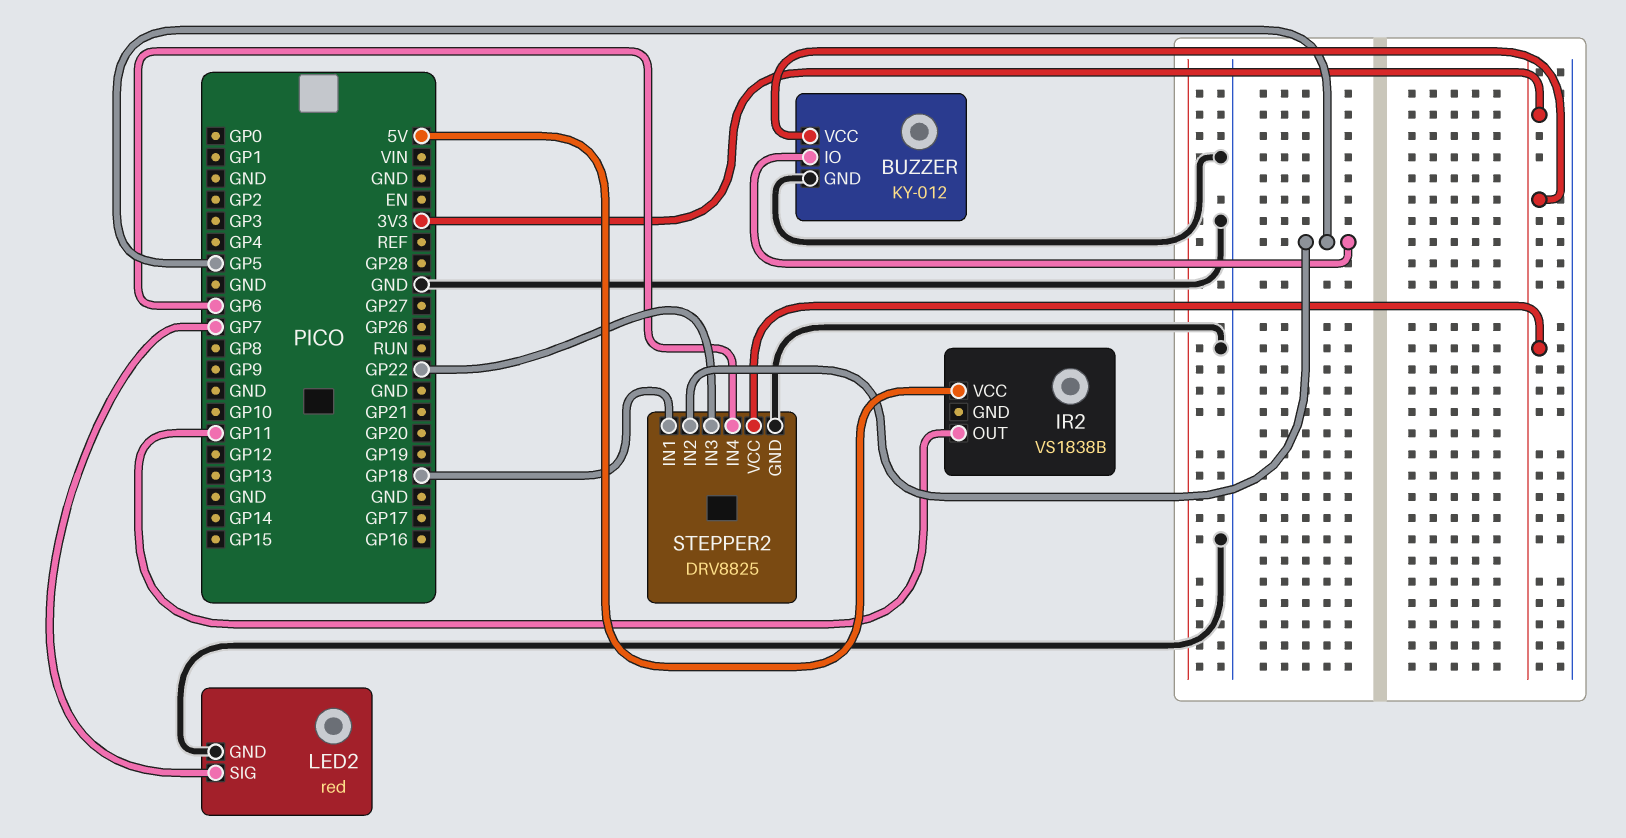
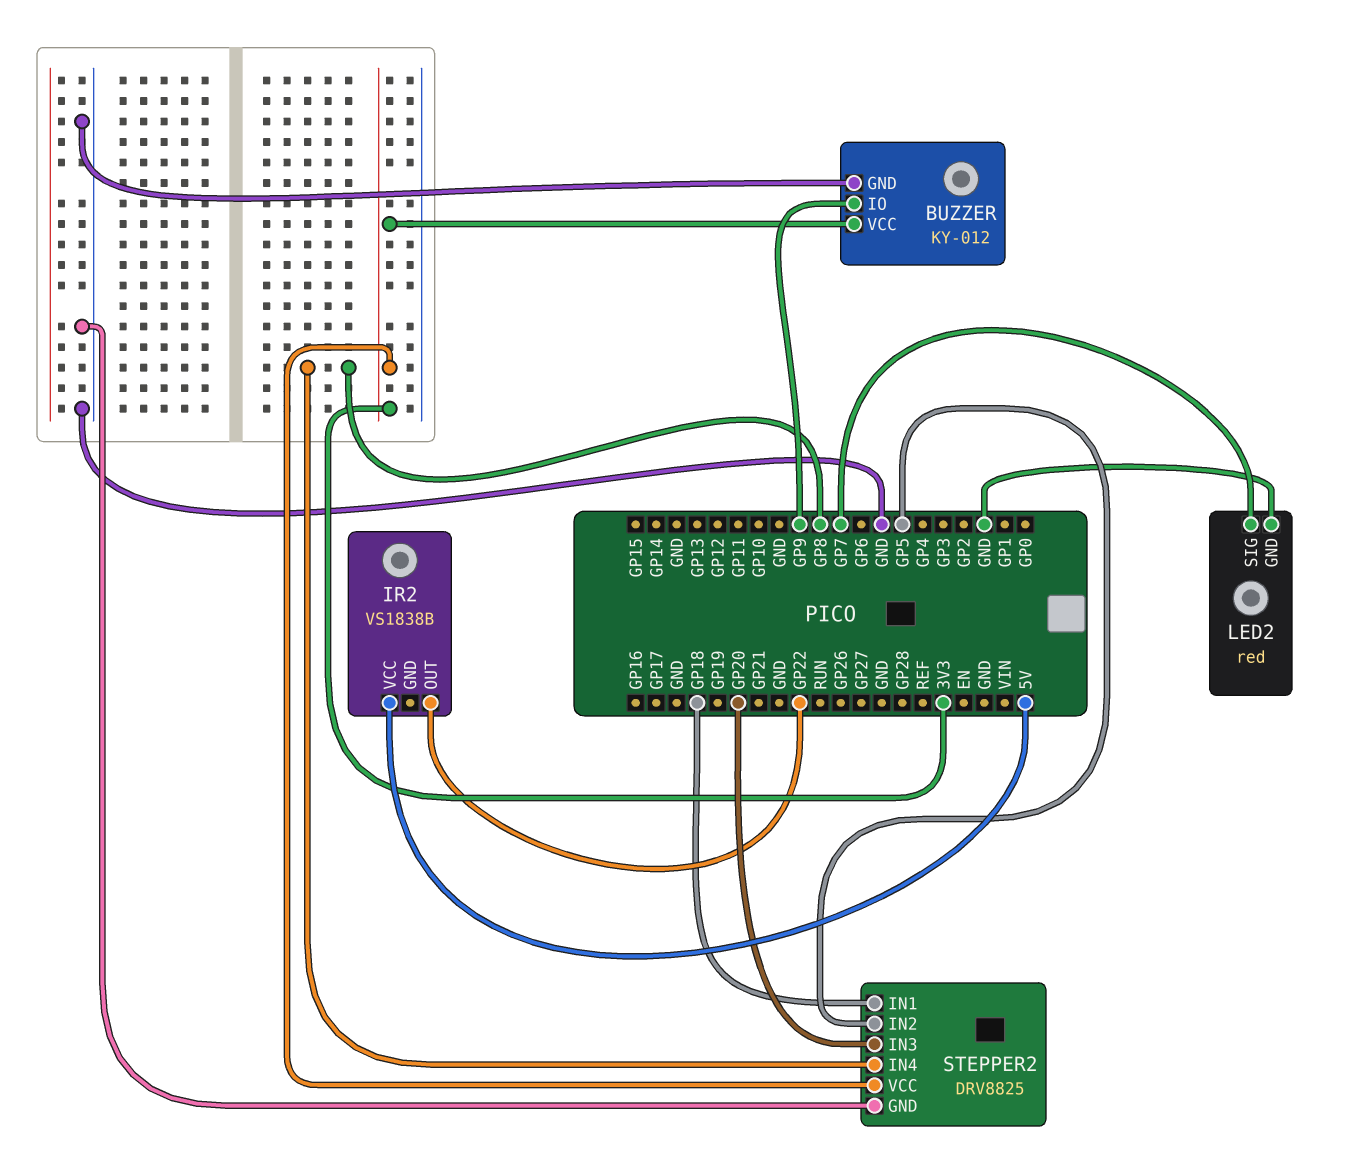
BUZZER pin IO: GP5 -> GP9
IR2 pin OUT: GP11 -> GP22
STEPPER2 pin IN3: GP22 -> GP20
STEPPER2 pin IN4: GP6 -> GP8

